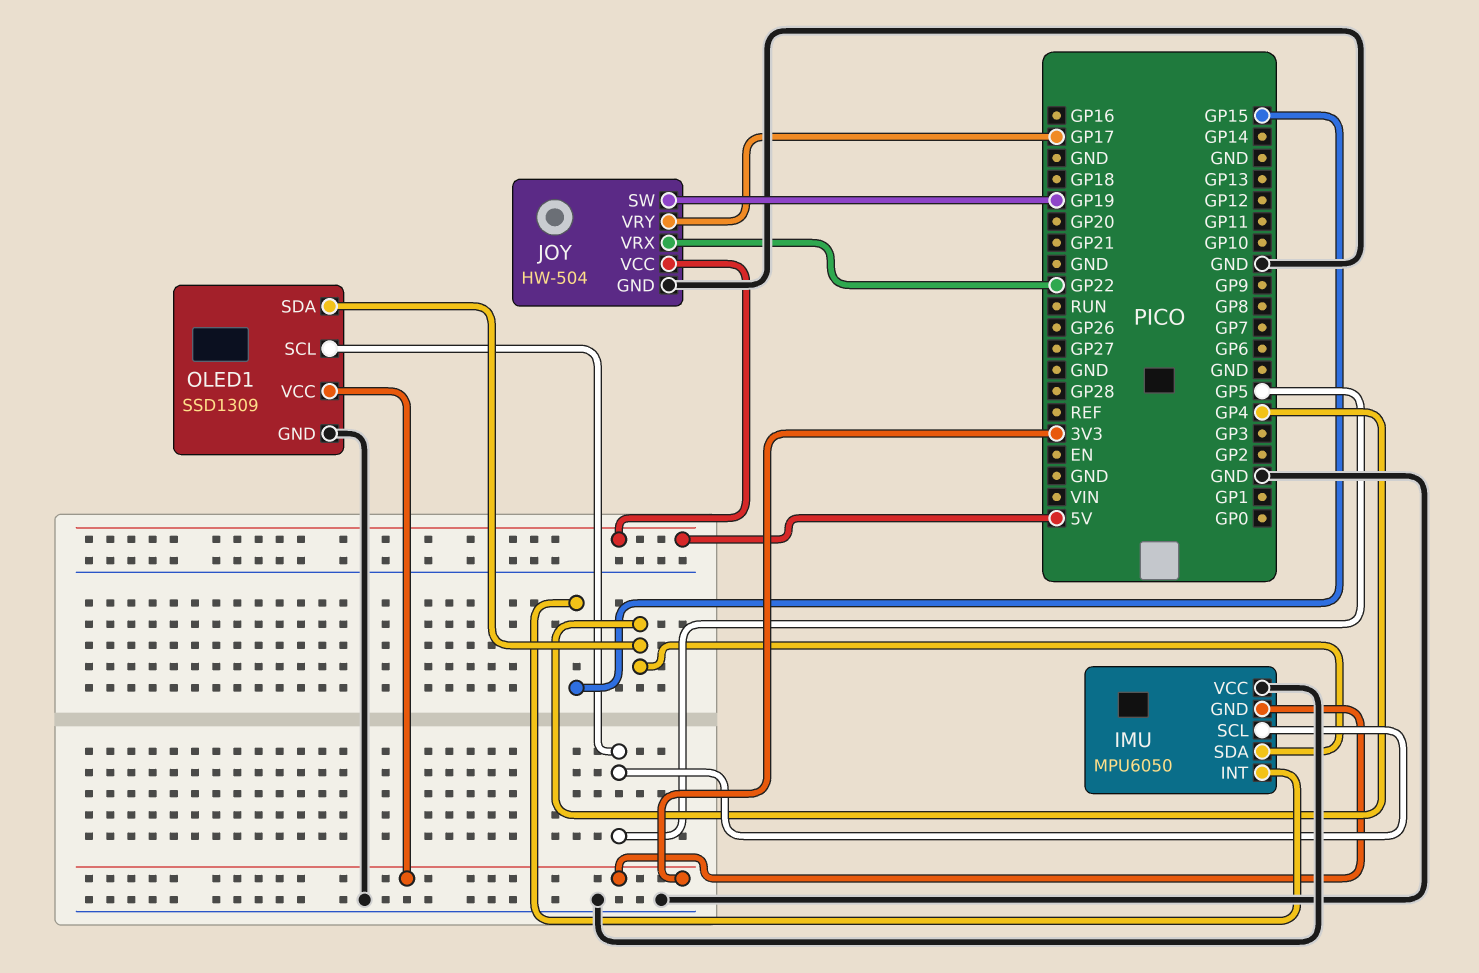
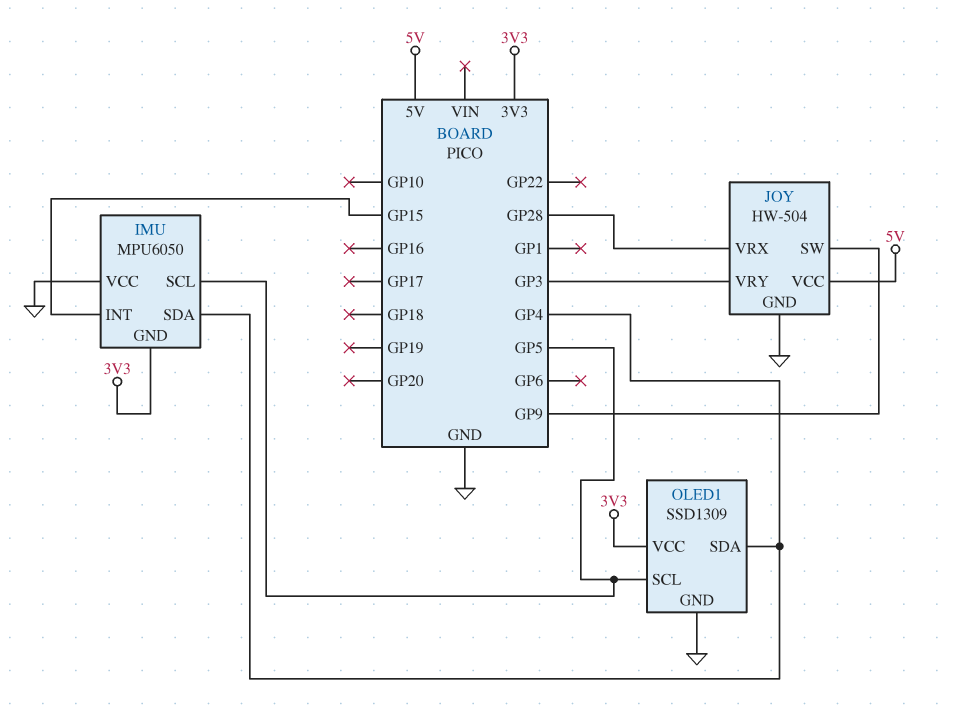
JOY pin SW: GP19 -> GP9
JOY pin VRX: GP22 -> GP28
JOY pin VRY: GP17 -> GP3

